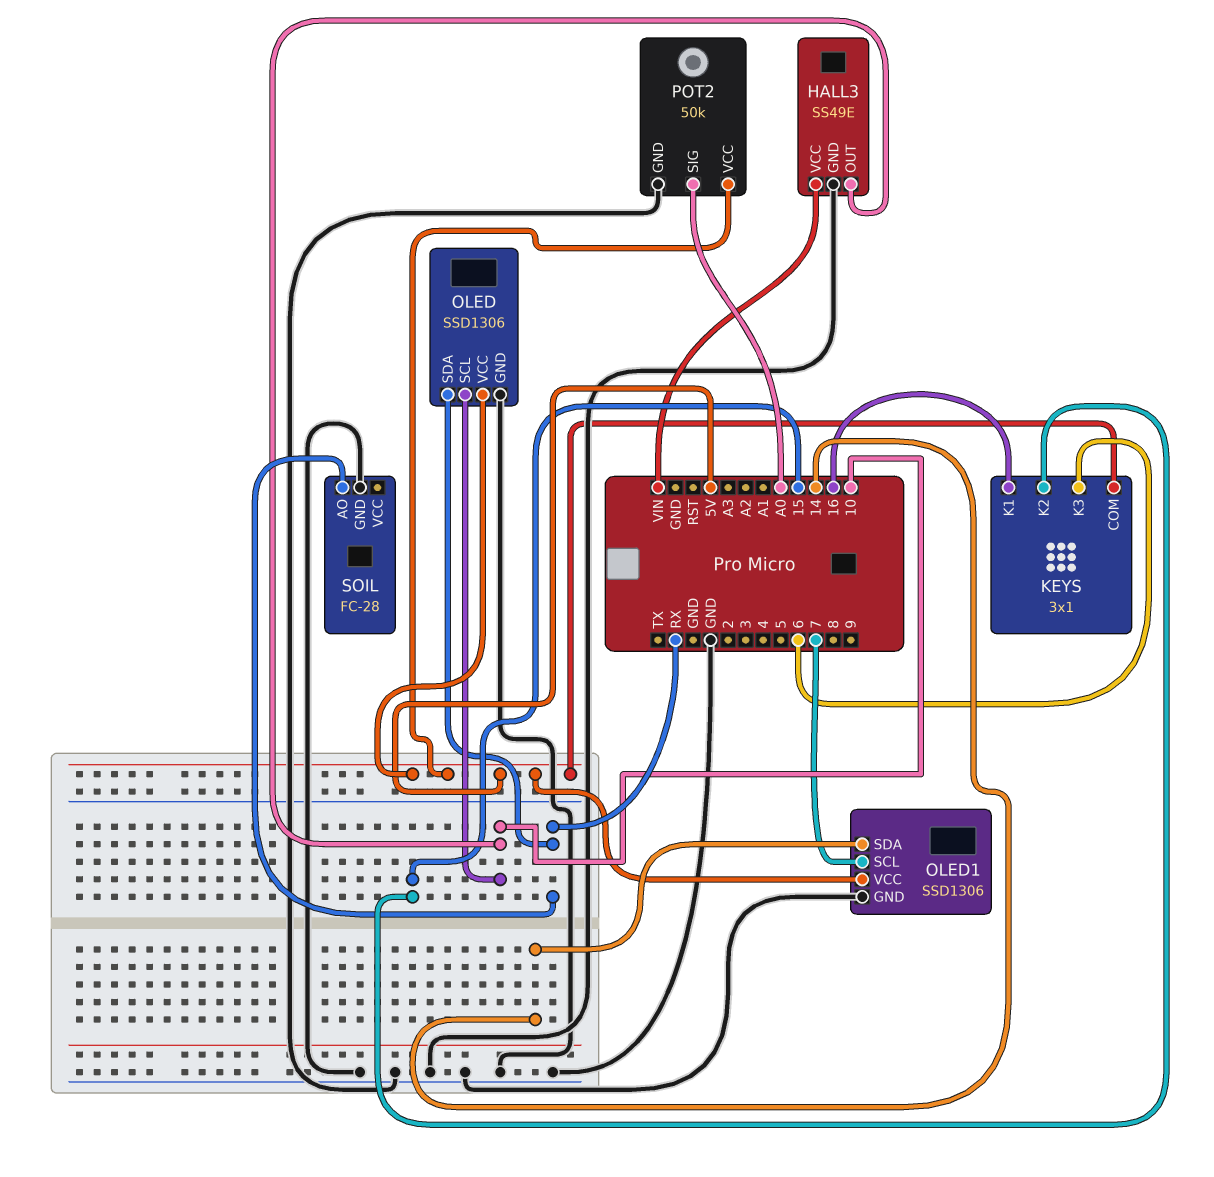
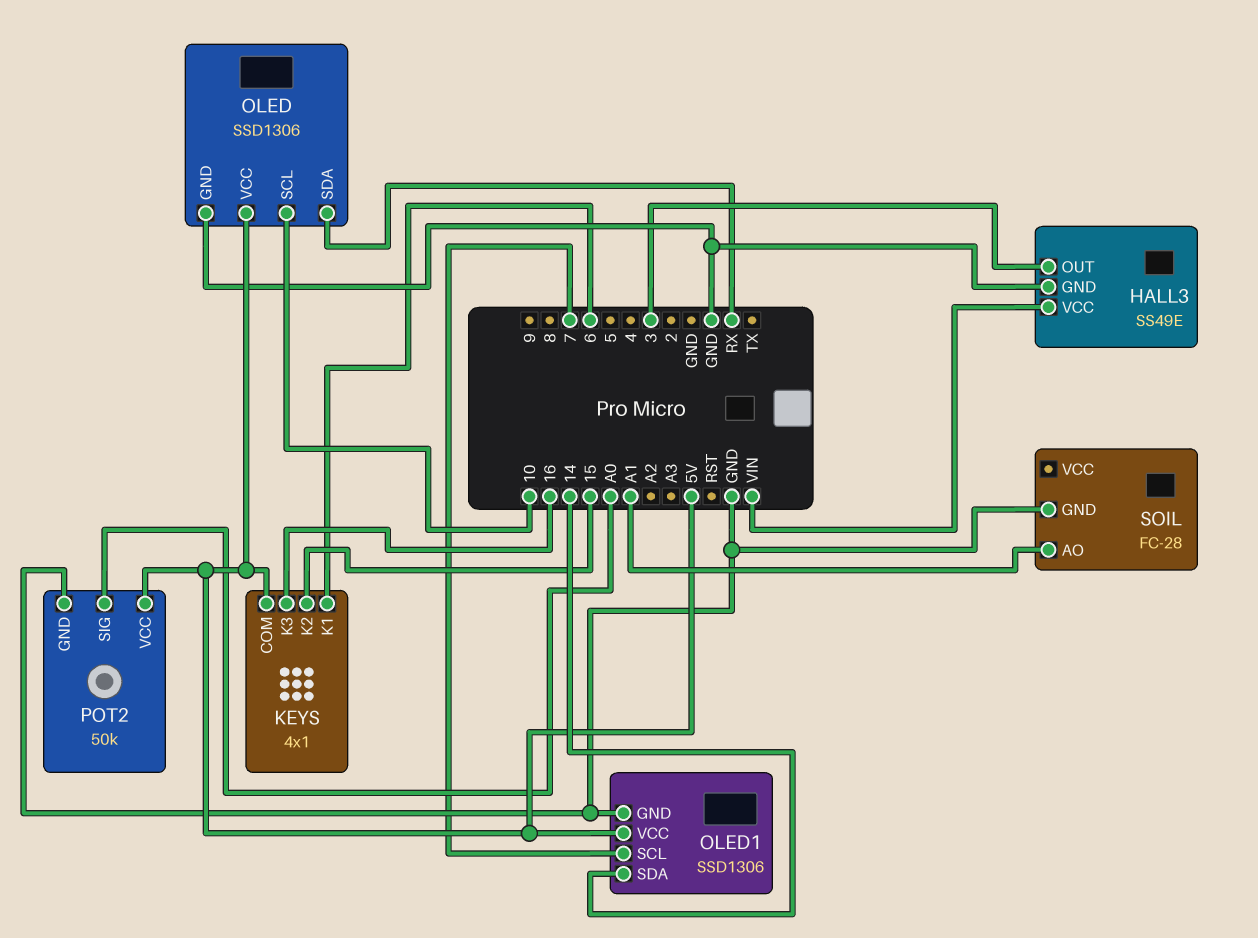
HALL3 pin OUT: 10 -> 3
KEYS: 3x1 -> 4x1
KEYS pin K1: 16 -> 6
KEYS pin K3: 6 -> 16
SOIL pin AO: RX -> A1

